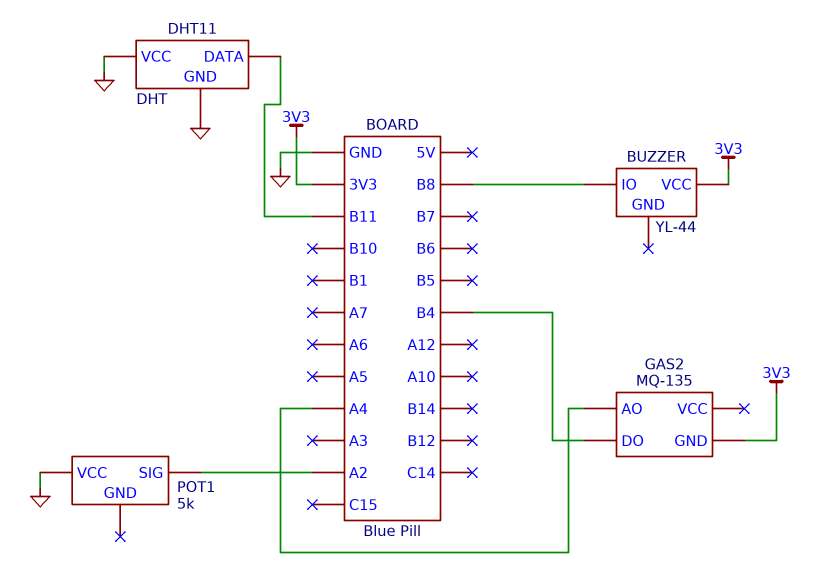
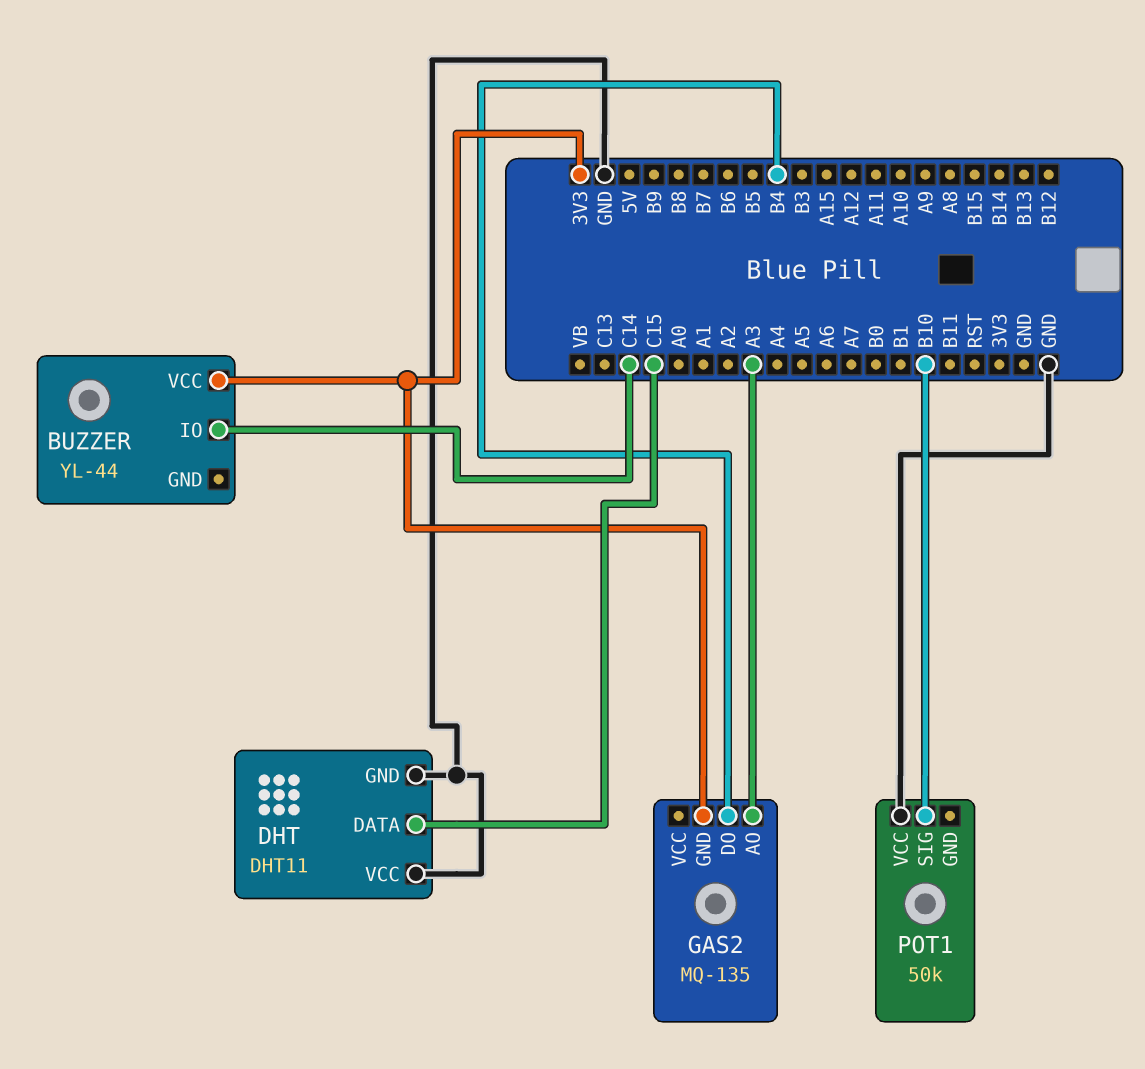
BUZZER pin IO: B8 -> C14
DHT pin DATA: B11 -> C15
GAS2 pin AO: A4 -> A3
POT1: 5k -> 50k
POT1 pin SIG: A2 -> B10

